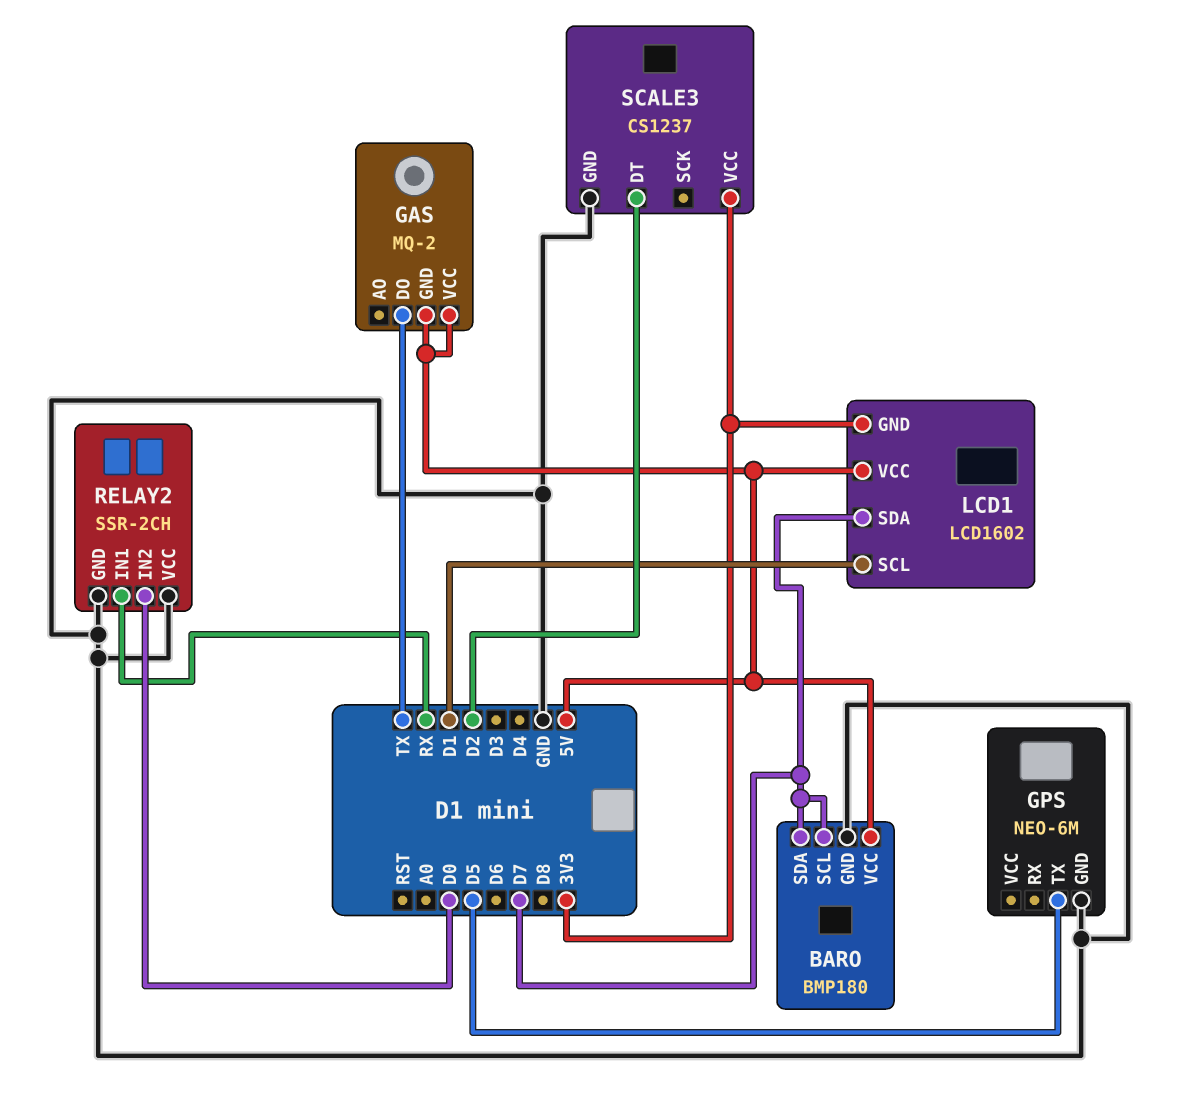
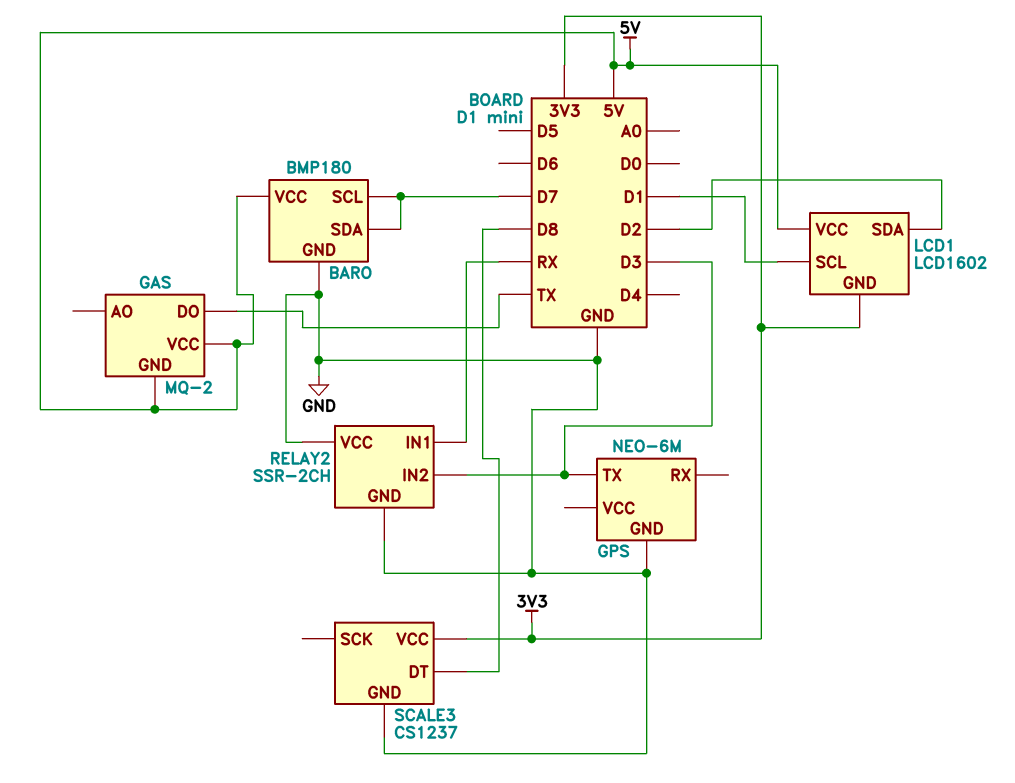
GPS pin TX: D5 -> D3
LCD1 pin SDA: D7 -> D2
RELAY2 pin IN2: D0 -> D3
SCALE3 pin DT: D2 -> D8

